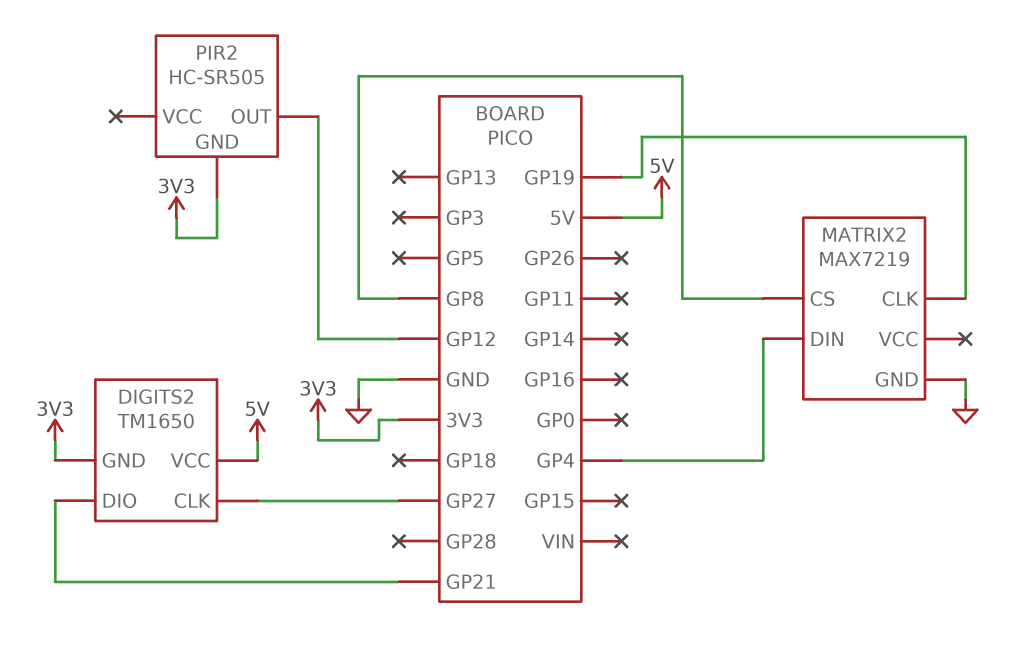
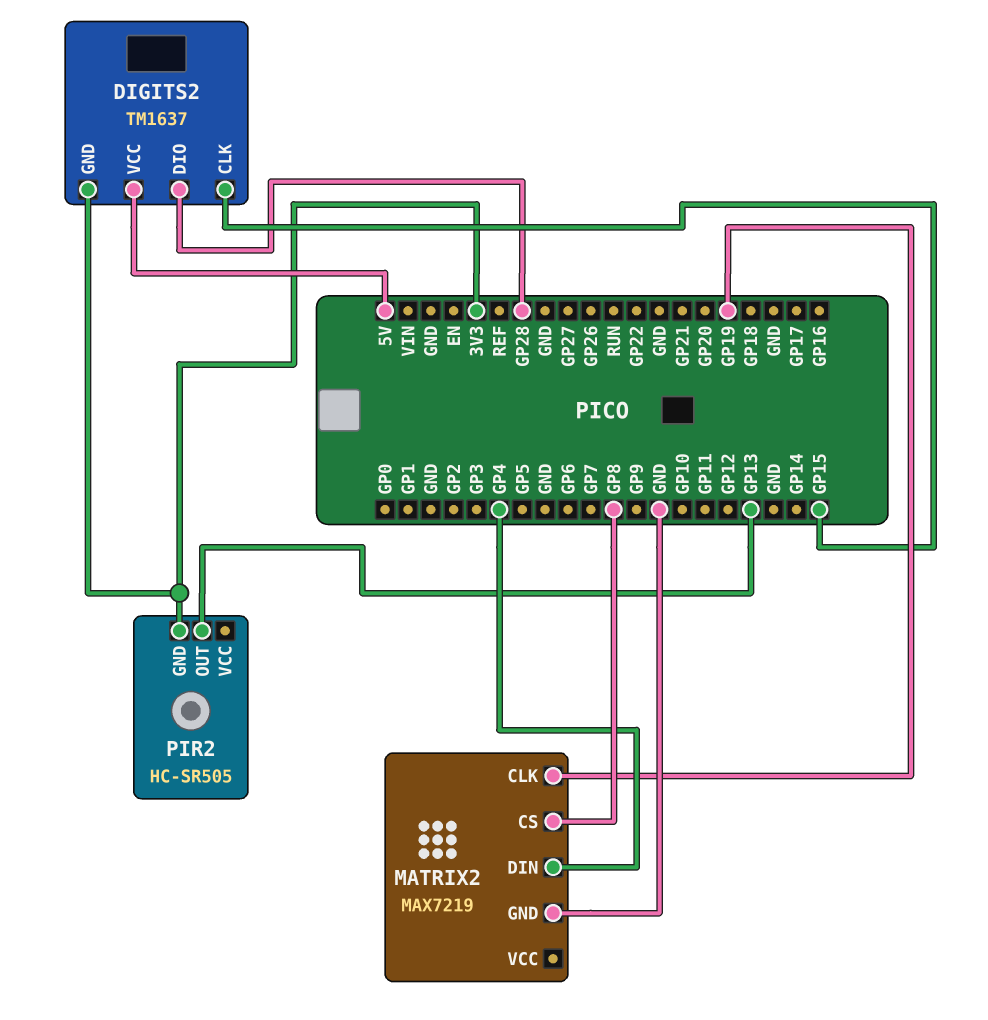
DIGITS2: TM1650 -> TM1637
DIGITS2 pin CLK: GP27 -> GP15
DIGITS2 pin DIO: GP21 -> GP28
PIR2 pin OUT: GP12 -> GP13

